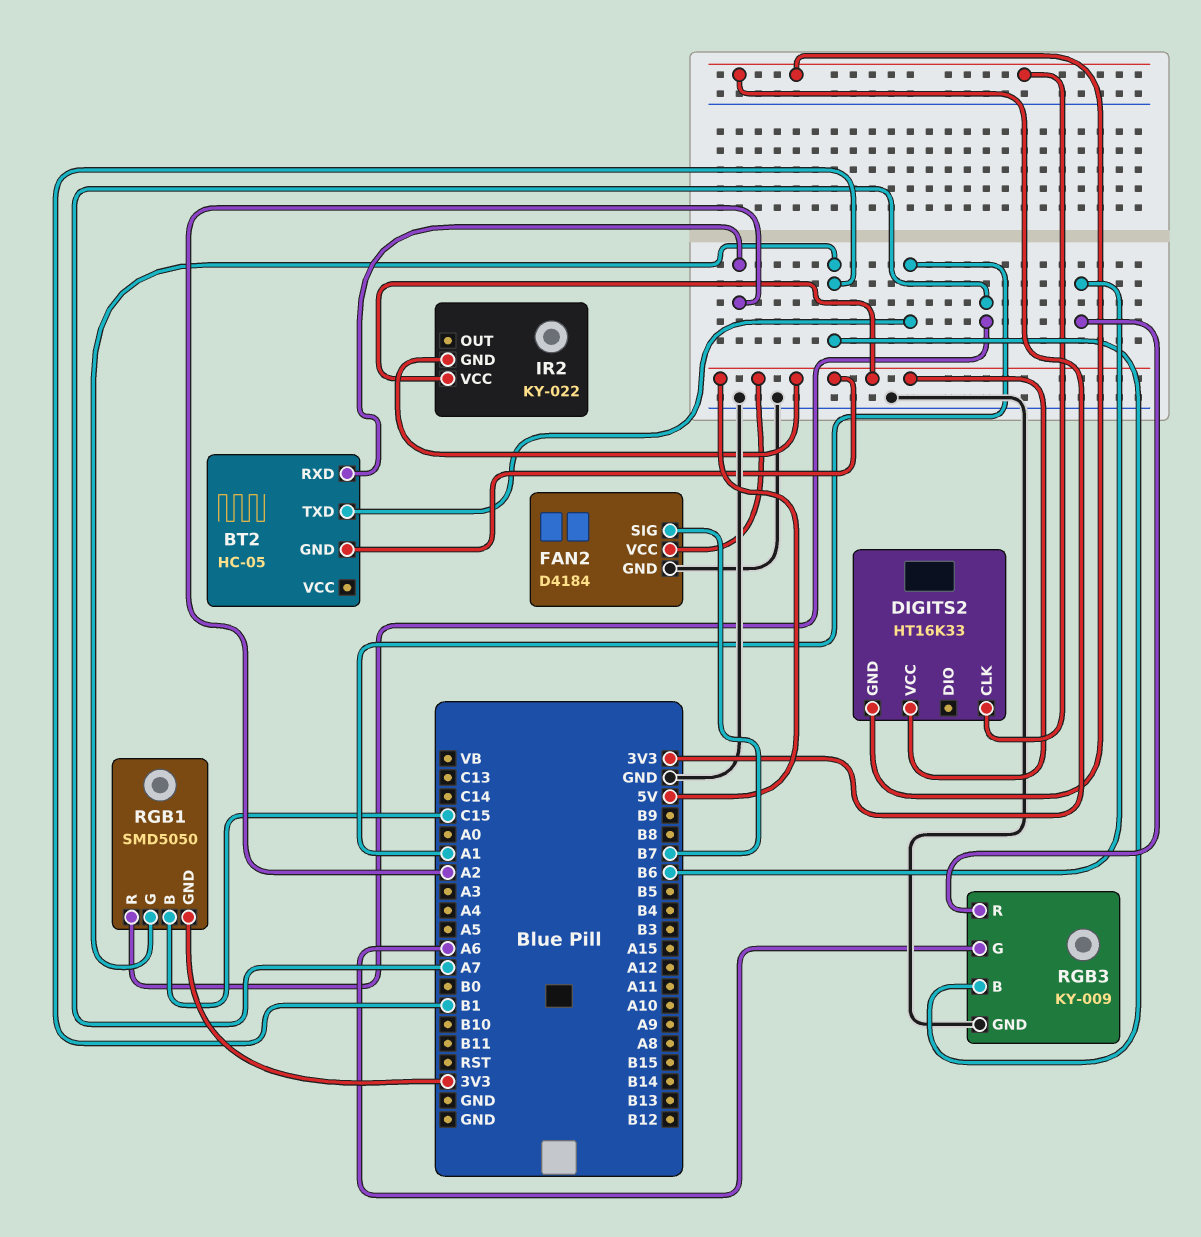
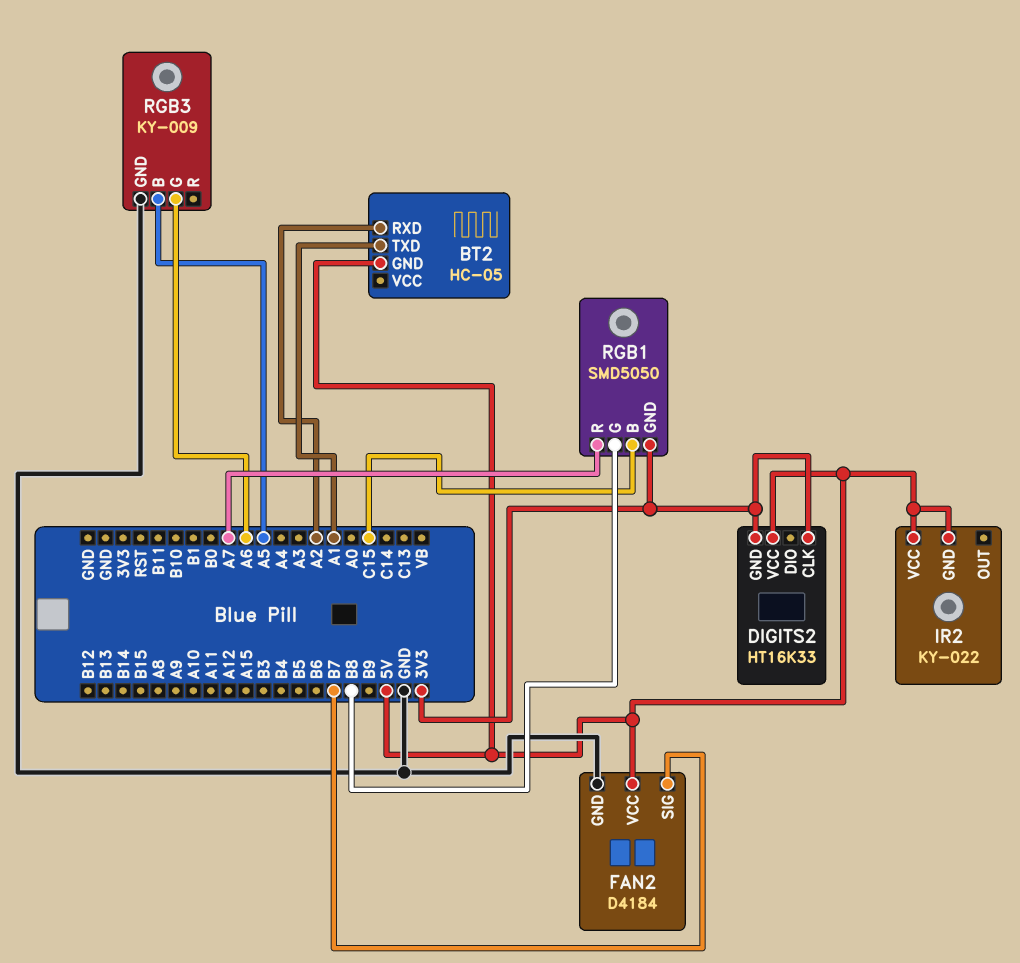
RGB1 pin G: B1 -> B8
RGB3 pin B: B1 -> A5
RGB3 pin R: B6 -> none

